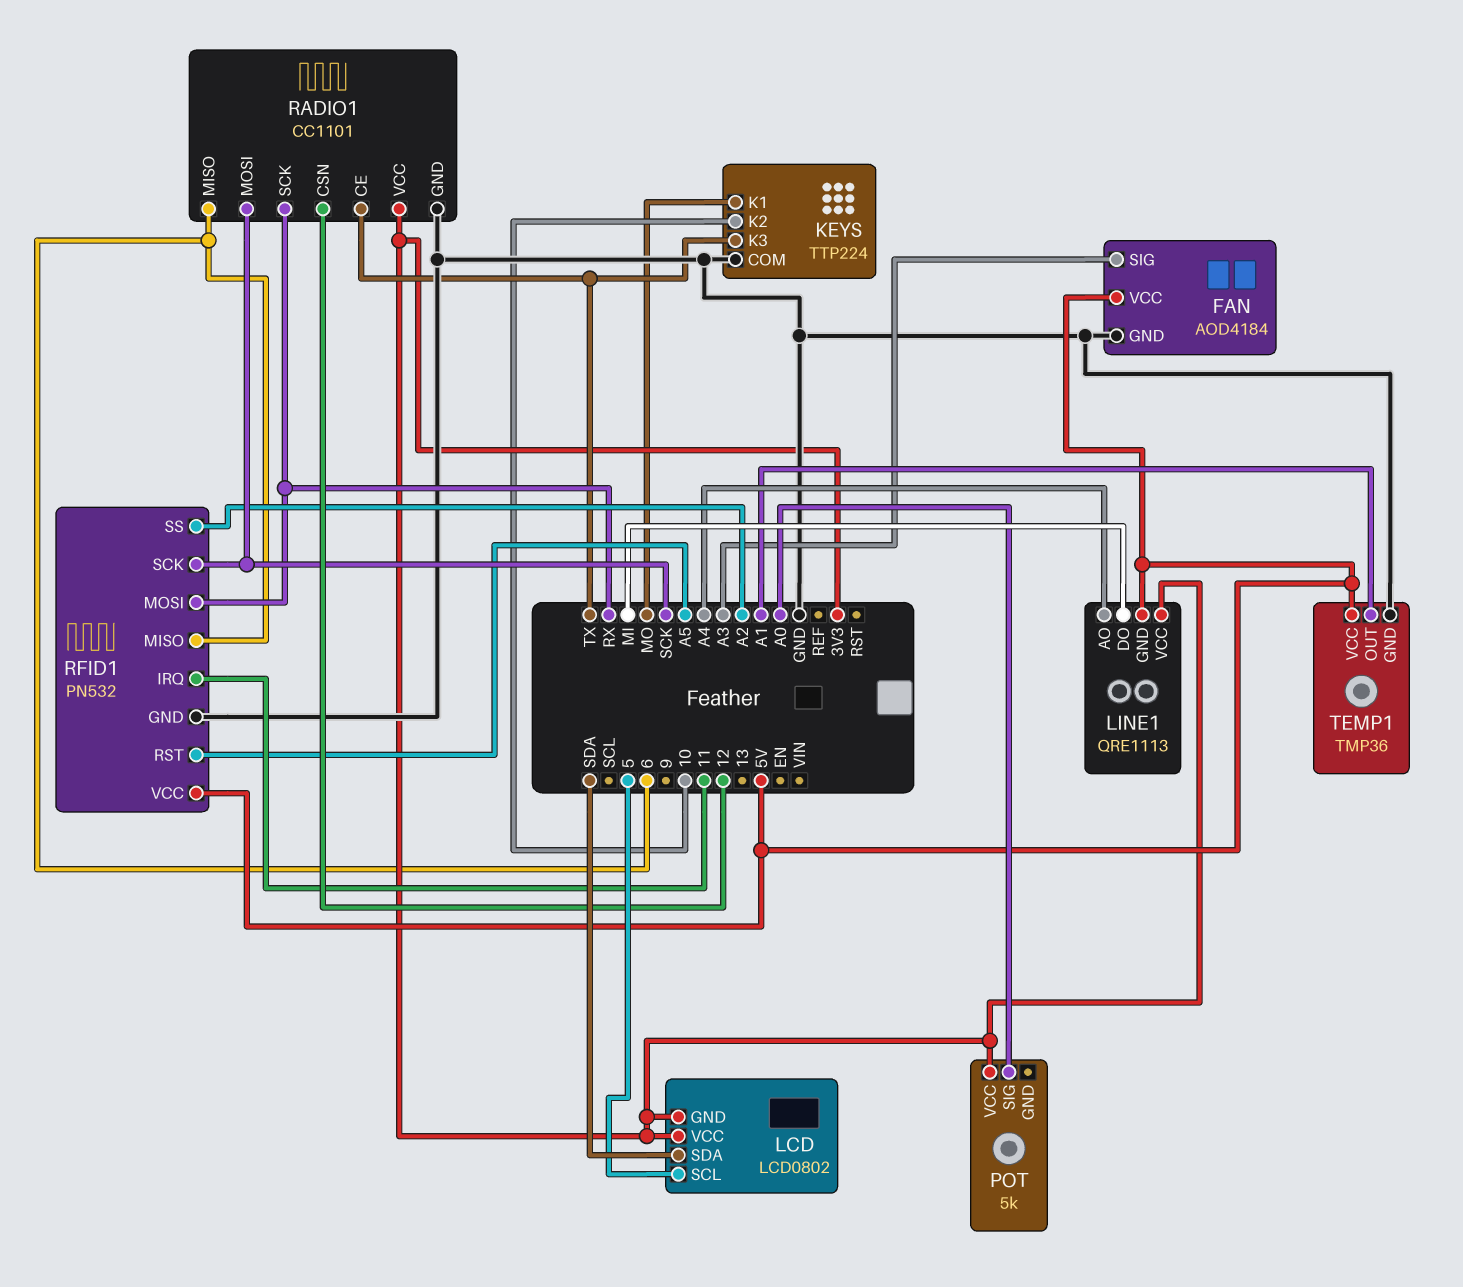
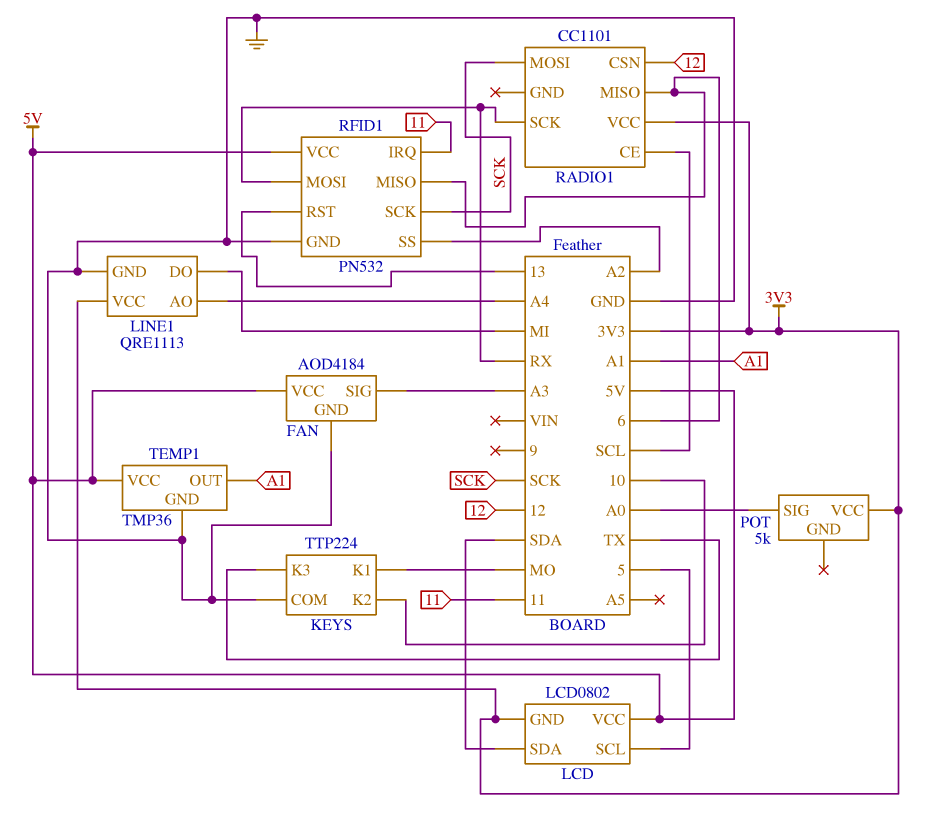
LCD pin VCC: 3V3 -> 5V
LINE1 pin GND: 5V -> GND
RADIO1 pin CE: TX -> SCL
RADIO1 pin GND: GND -> none
RFID1 pin RST: A5 -> 13

